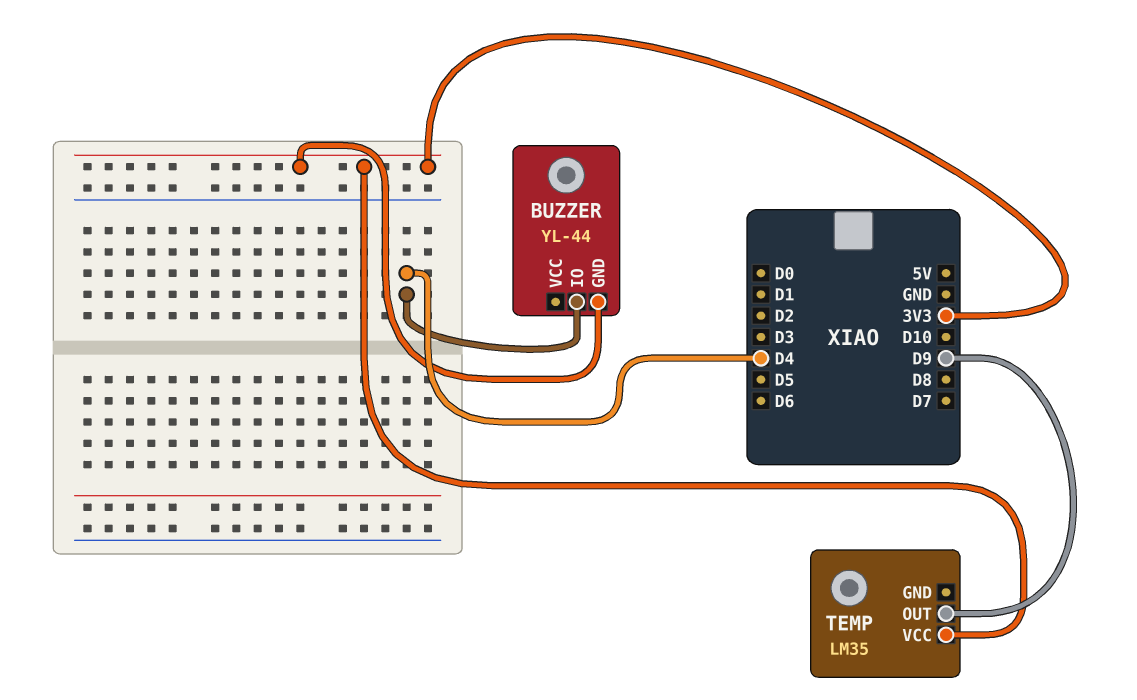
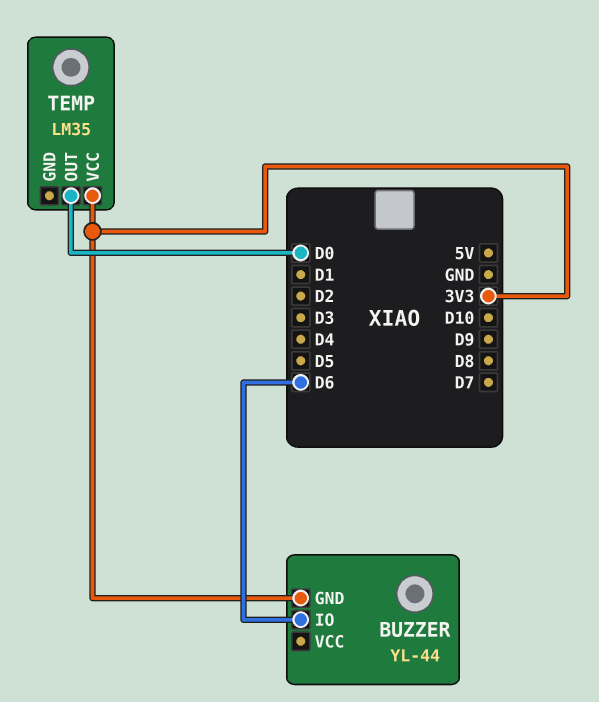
BUZZER pin IO: D4 -> D6
TEMP pin OUT: D9 -> D0

